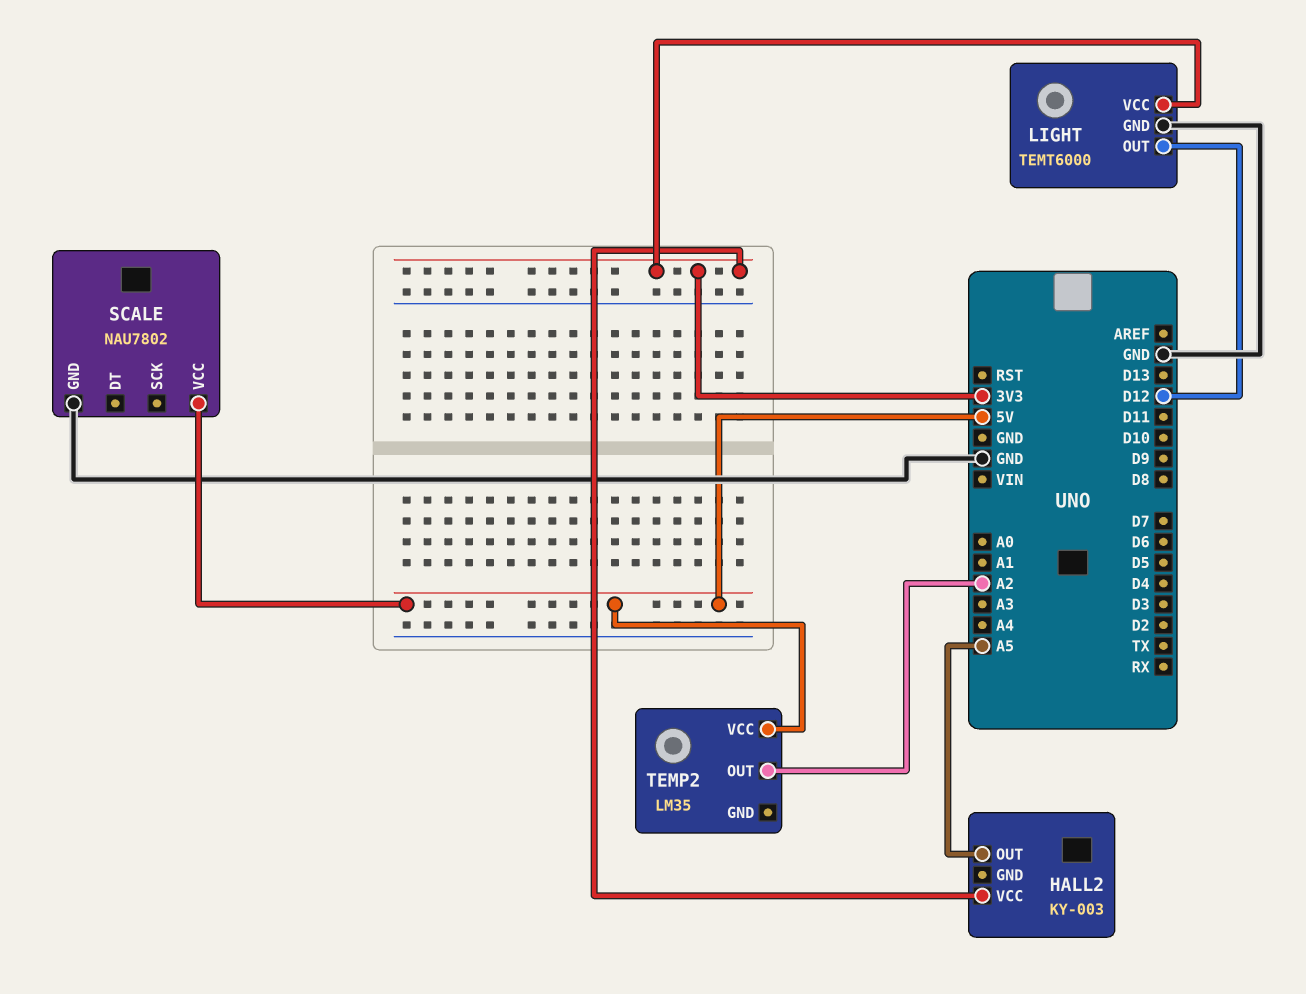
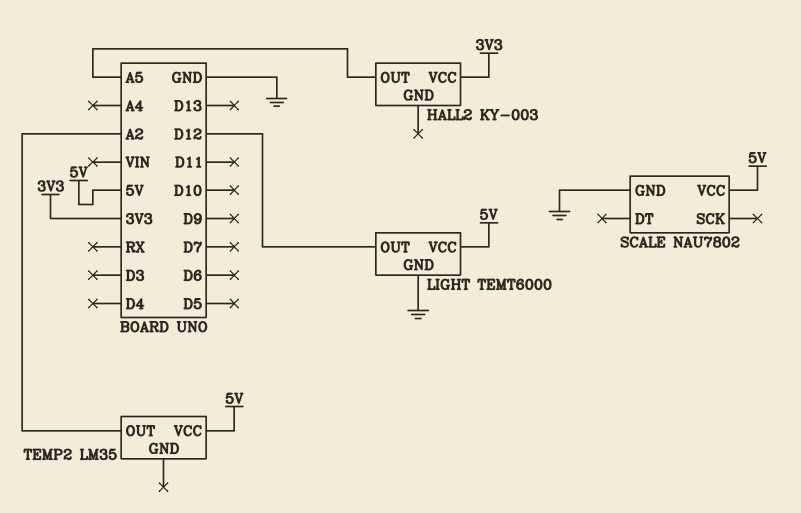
LIGHT pin VCC: 3V3 -> 5V

